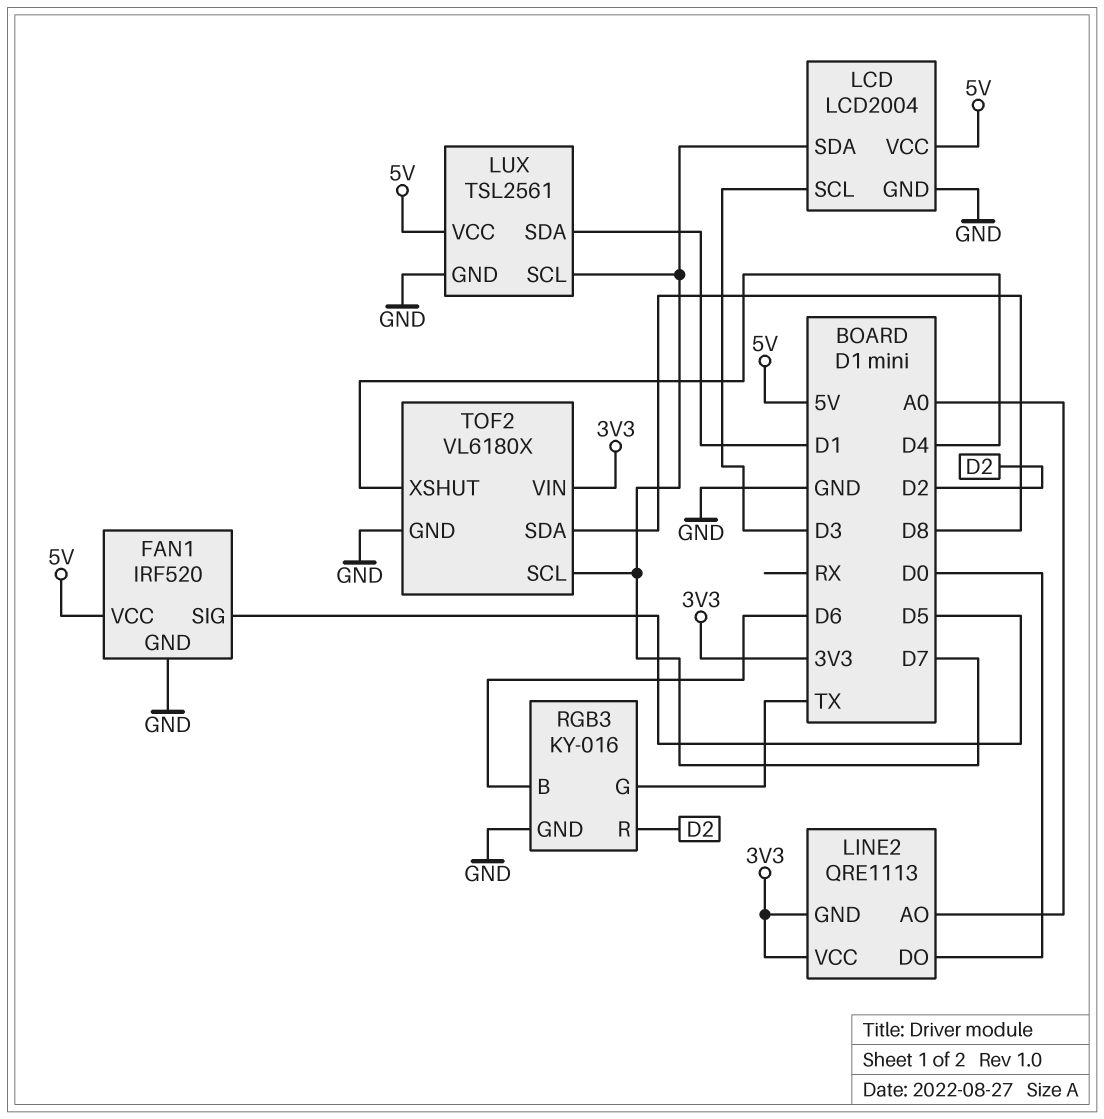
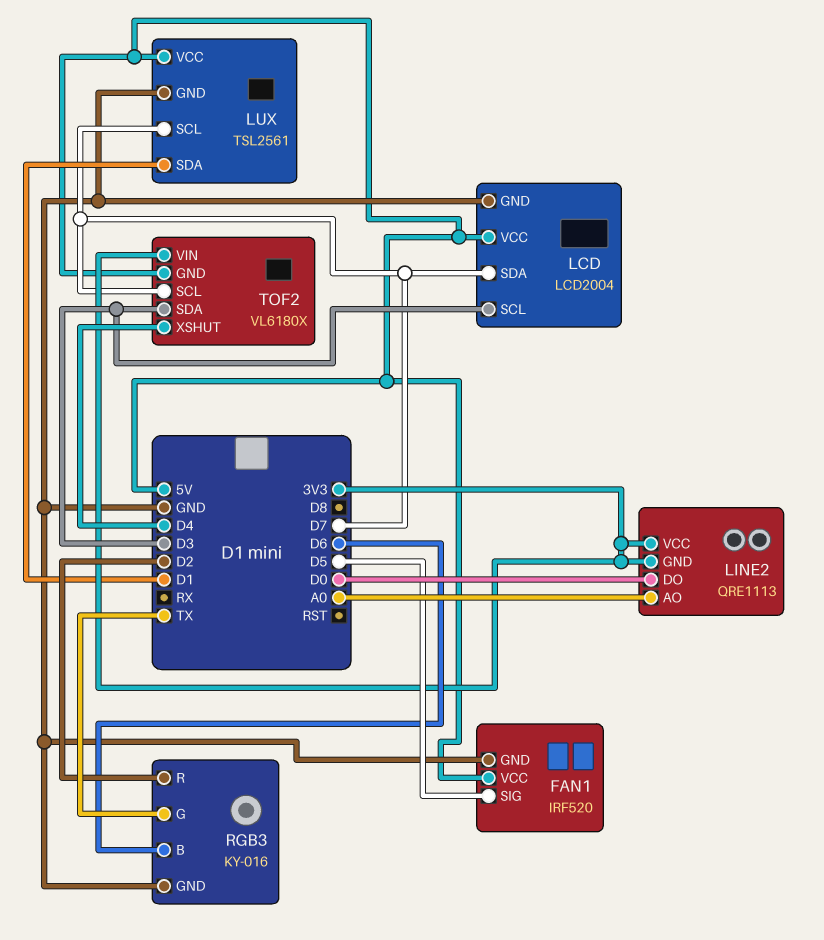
TOF2 pin GND: GND -> 5V
TOF2 pin SDA: D8 -> D3

